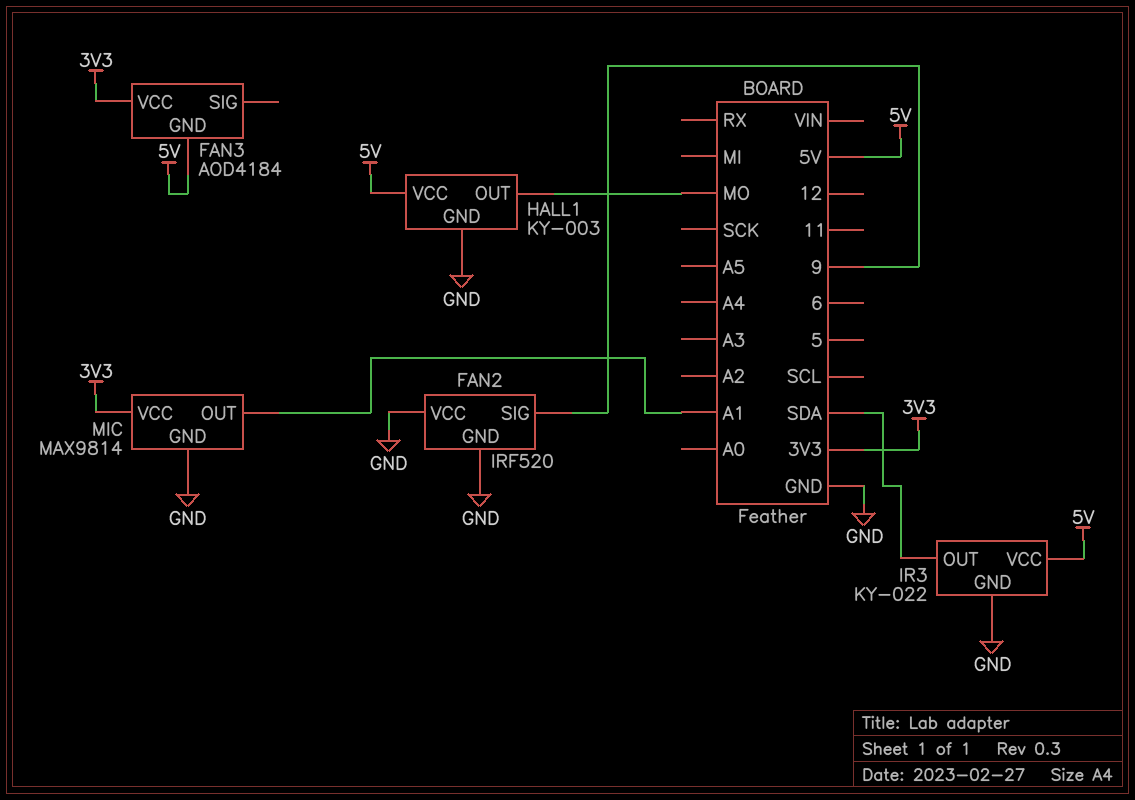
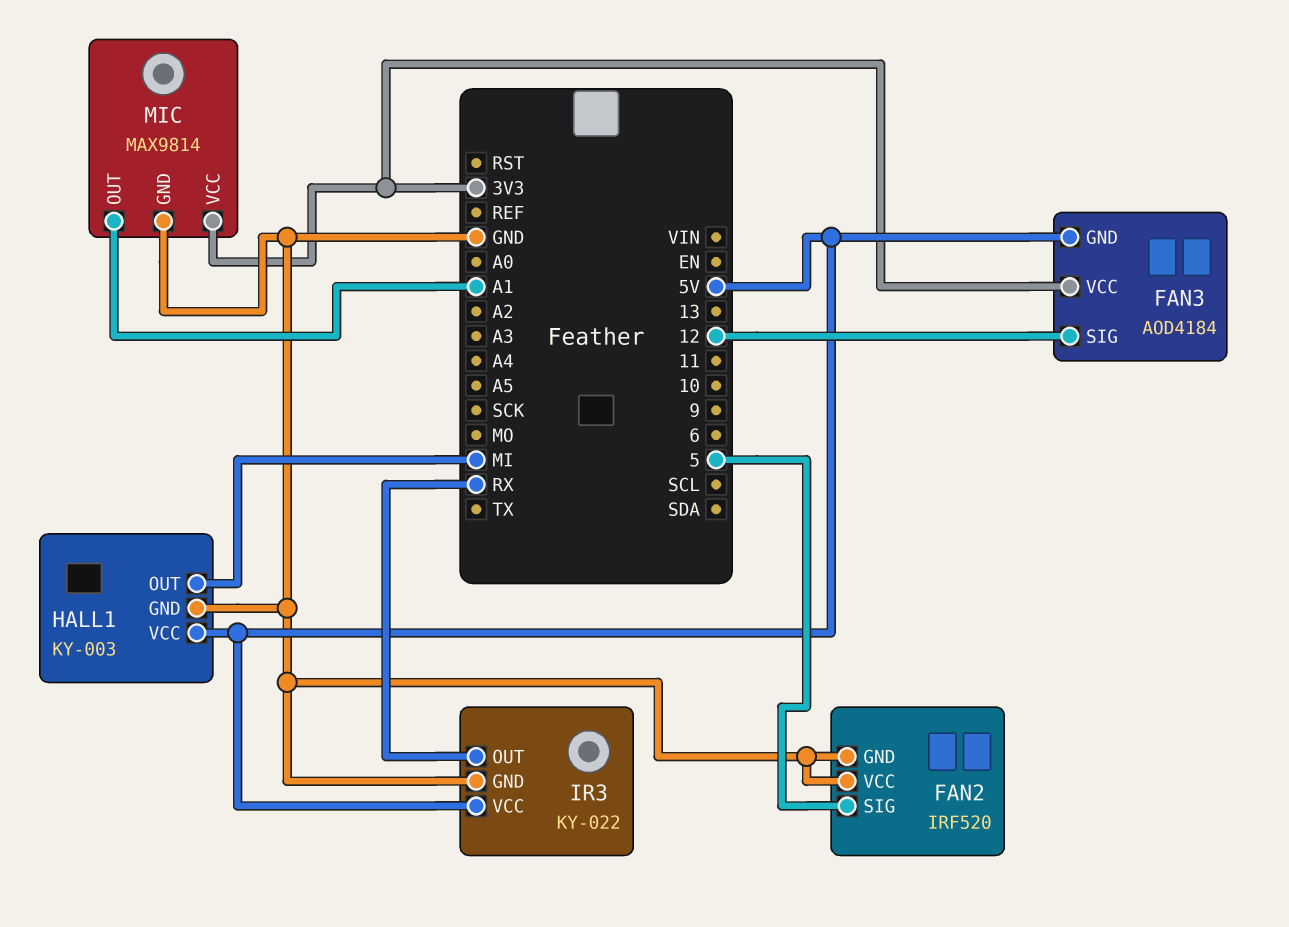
FAN2 pin SIG: 9 -> 5
FAN3 pin SIG: none -> 12
HALL1 pin OUT: MO -> MI
IR3 pin OUT: SDA -> RX

